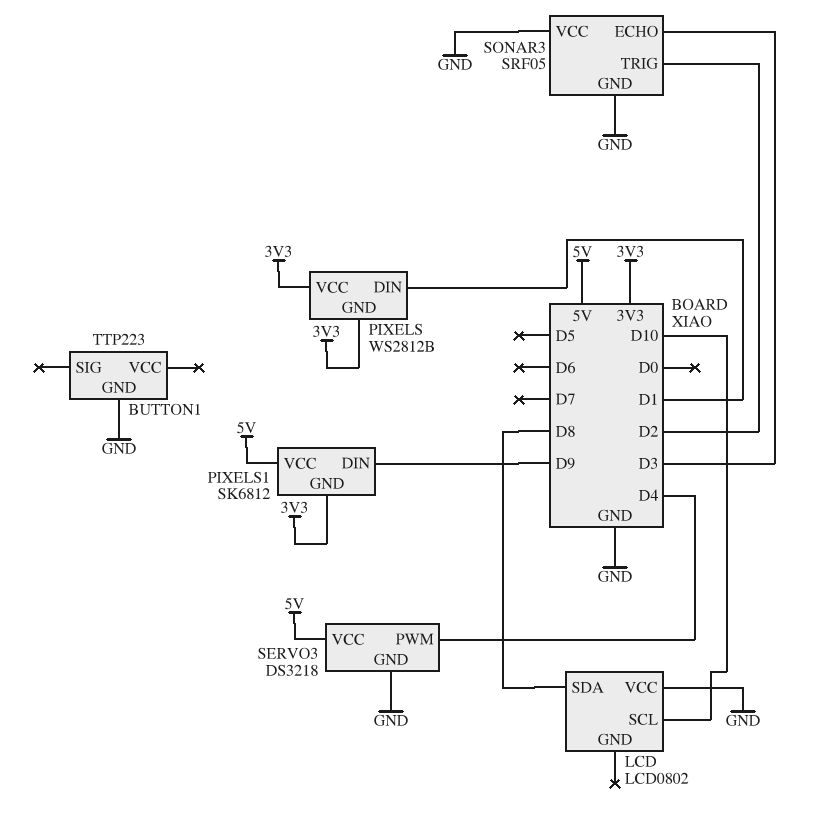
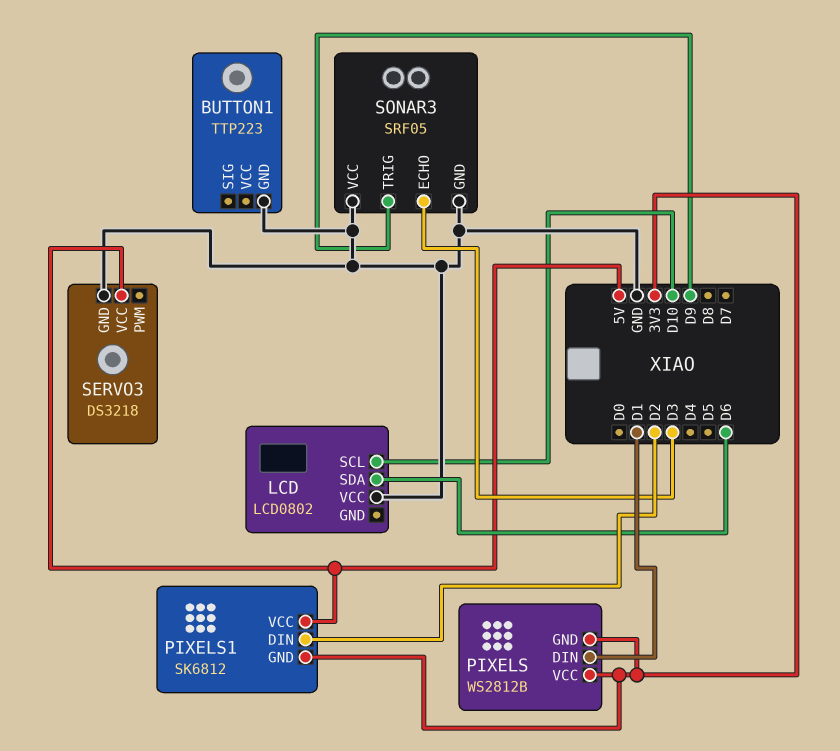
LCD pin SDA: D8 -> D6
PIXELS1 pin DIN: D9 -> D2
SERVO3 pin PWM: D4 -> none
SONAR3 pin TRIG: D2 -> D9

